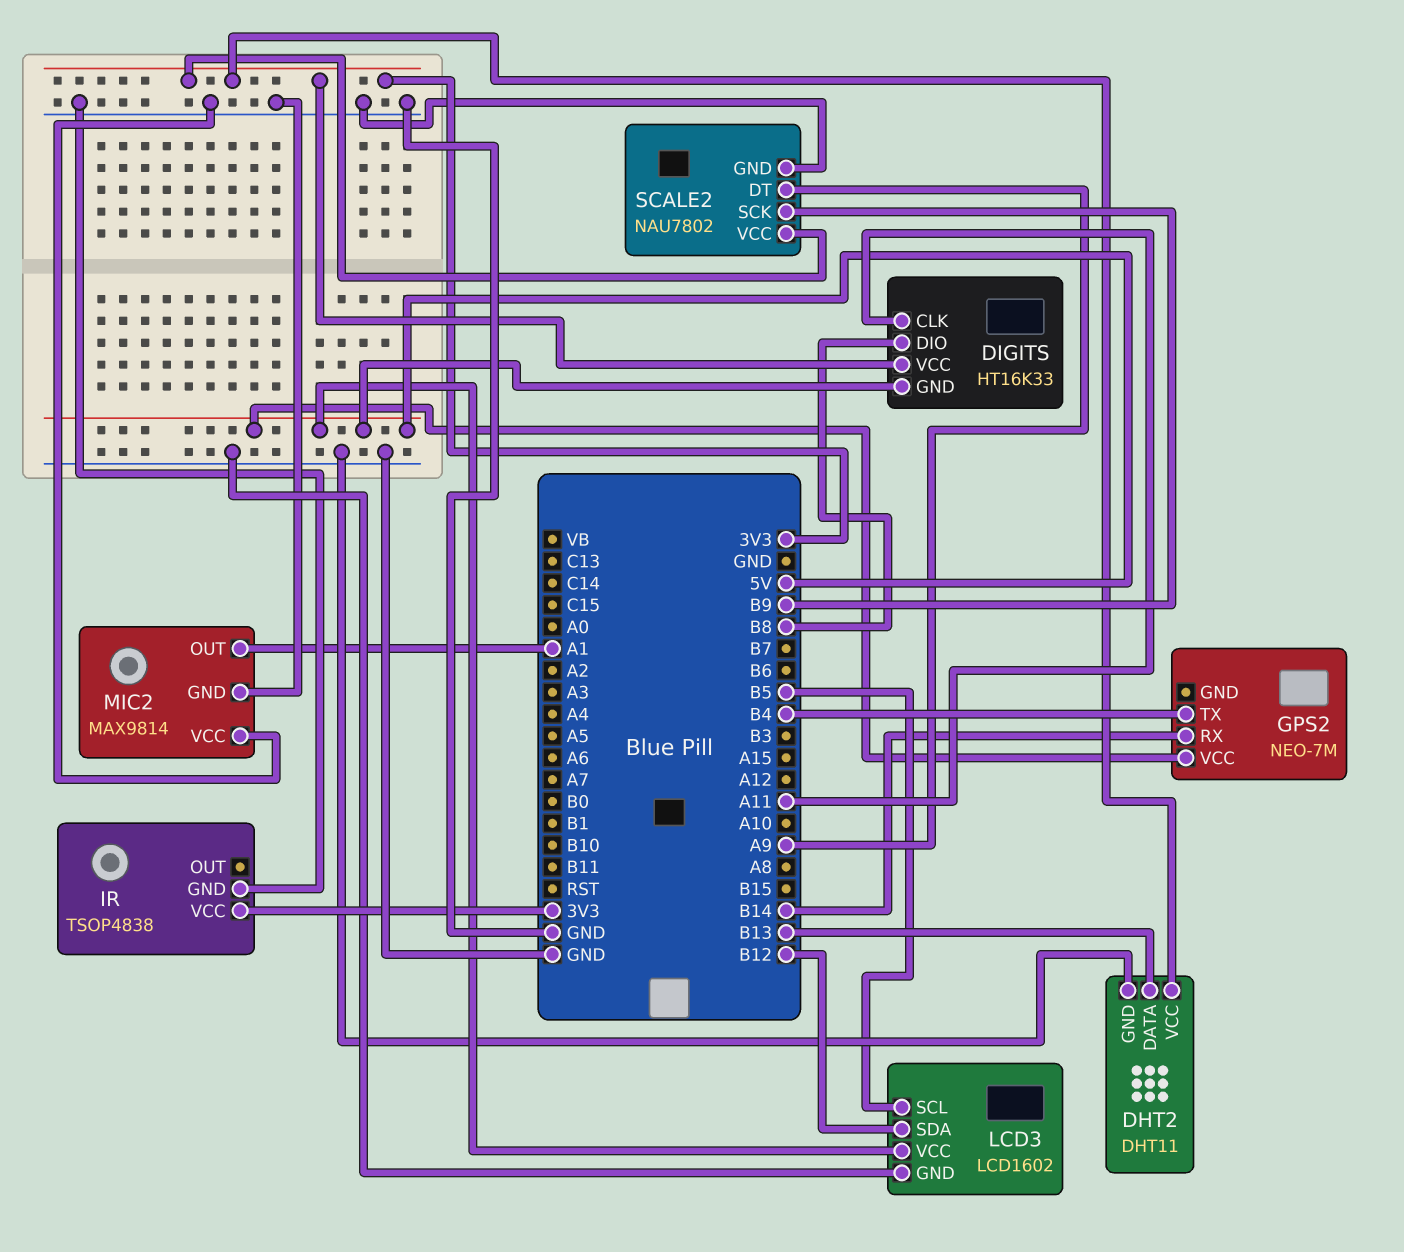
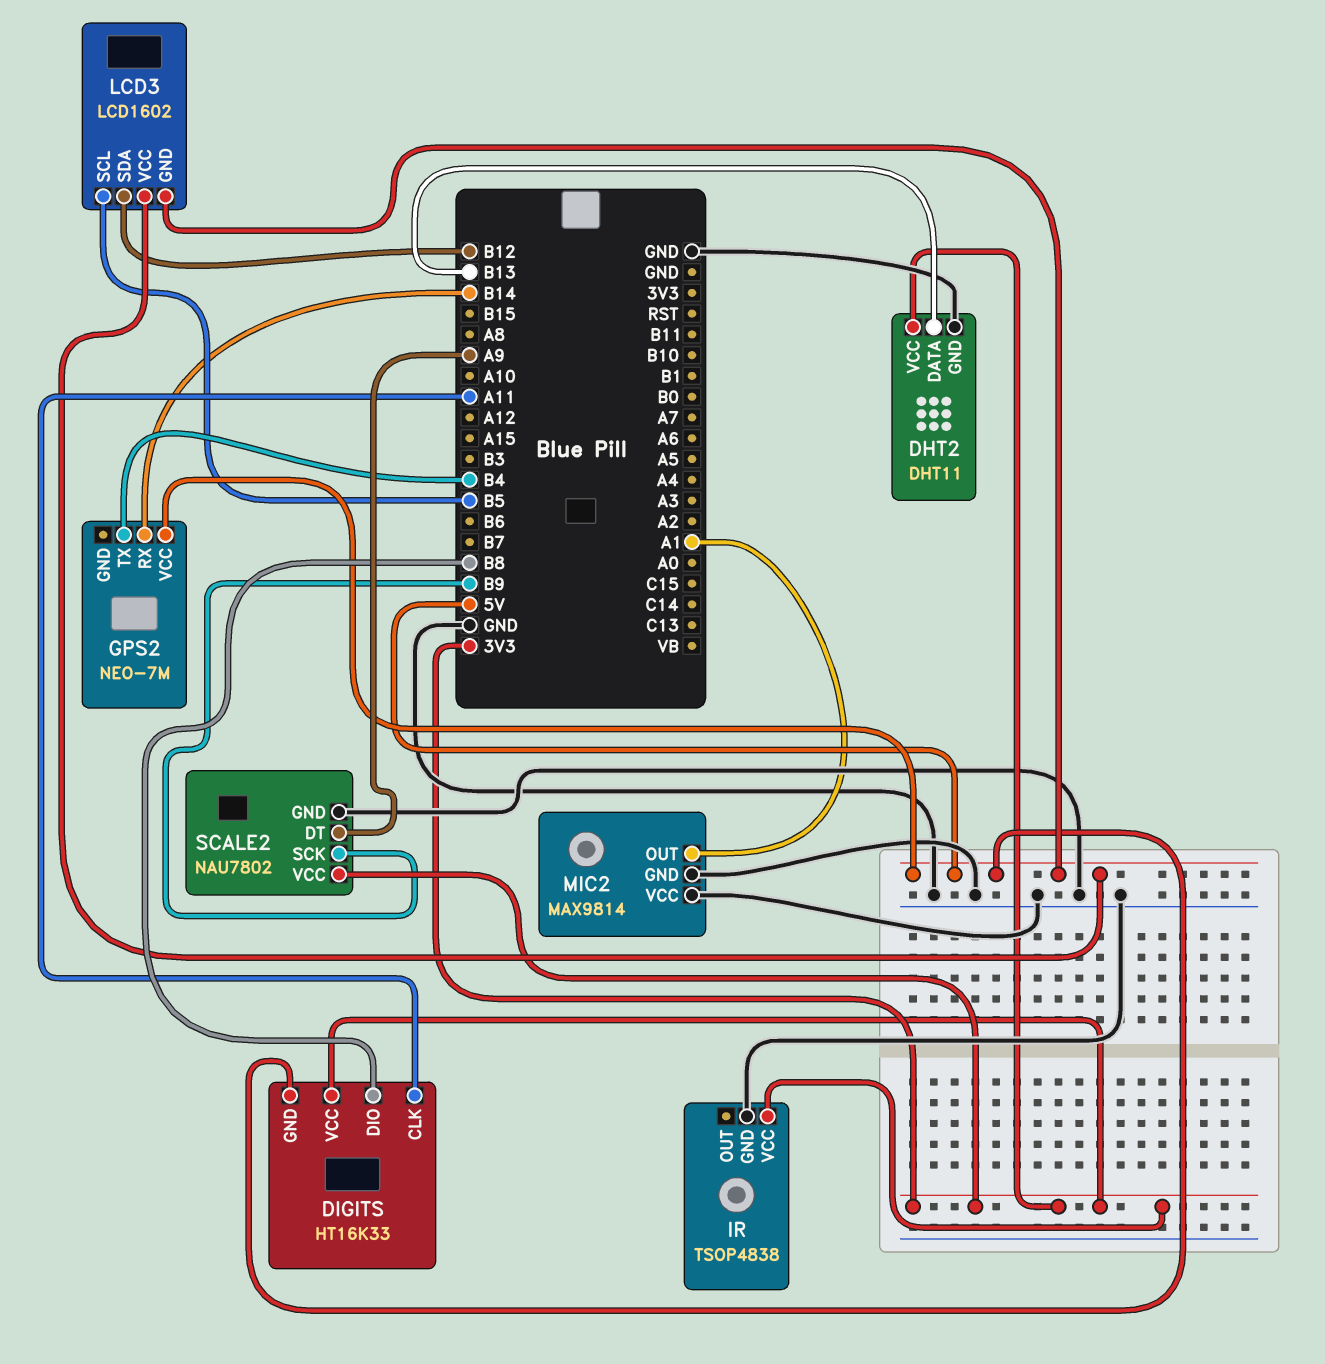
LCD3 pin GND: GND -> 5V

